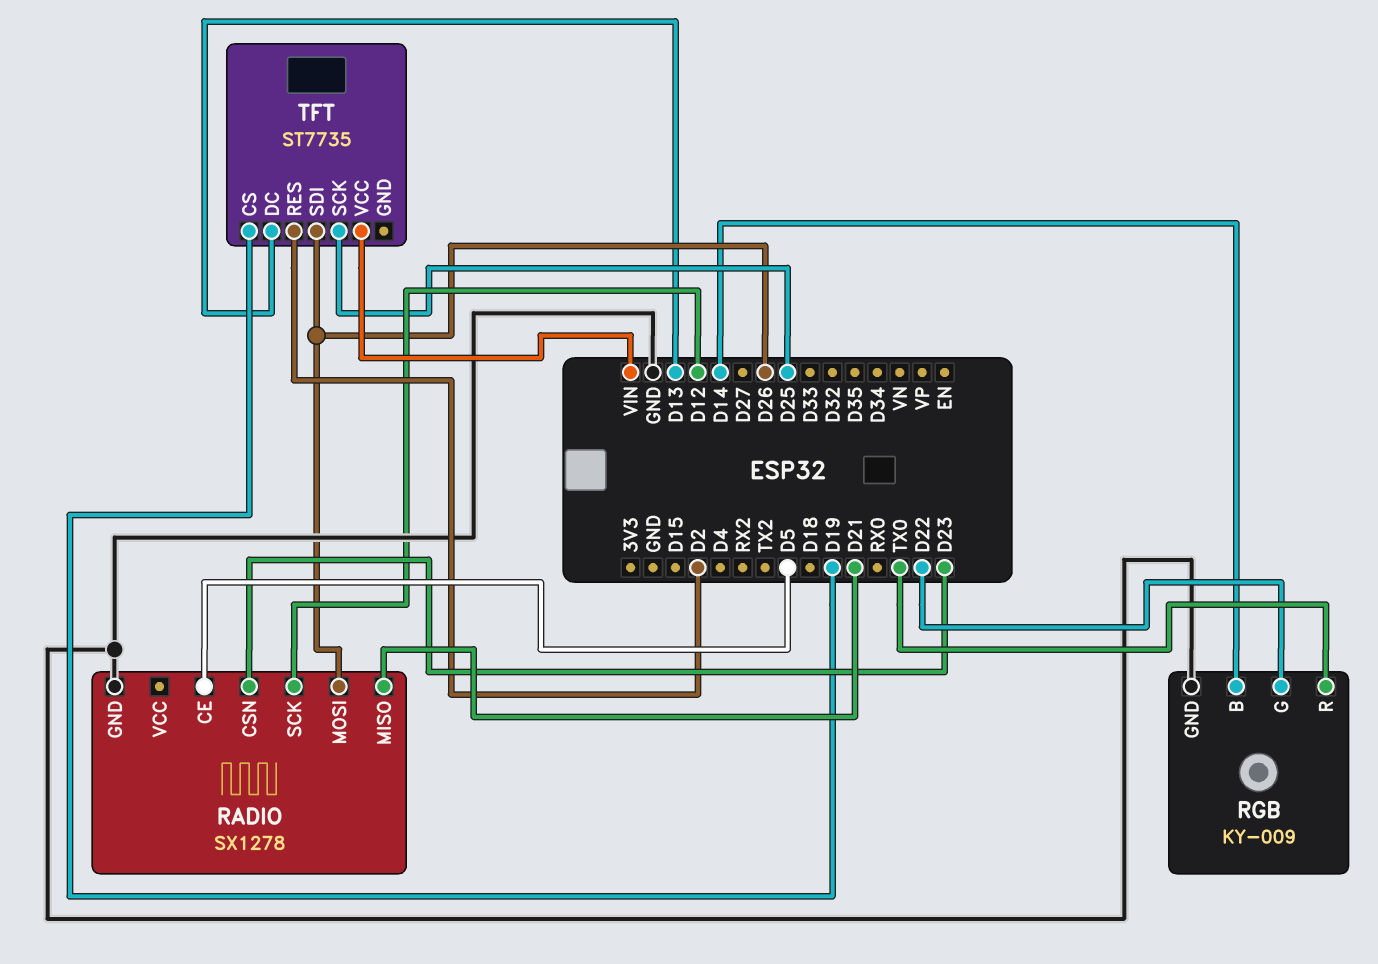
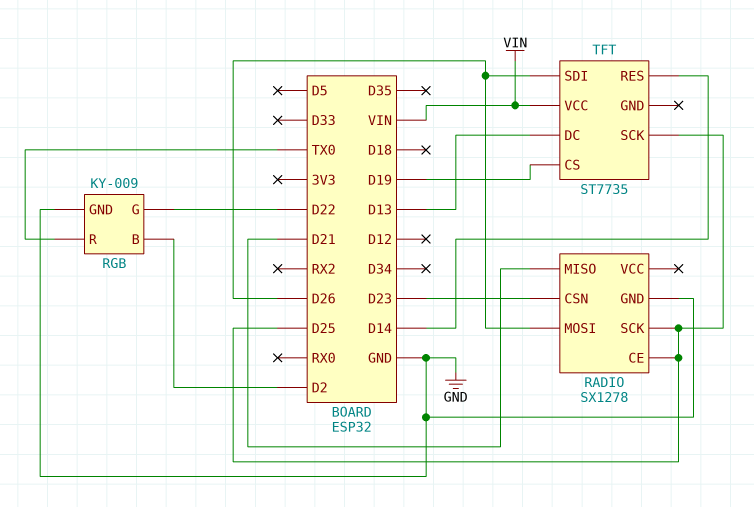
RADIO pin CE: D5 -> D25
RADIO pin SCK: D12 -> D25
RGB pin B: D14 -> D2
TFT pin RES: D2 -> D14

